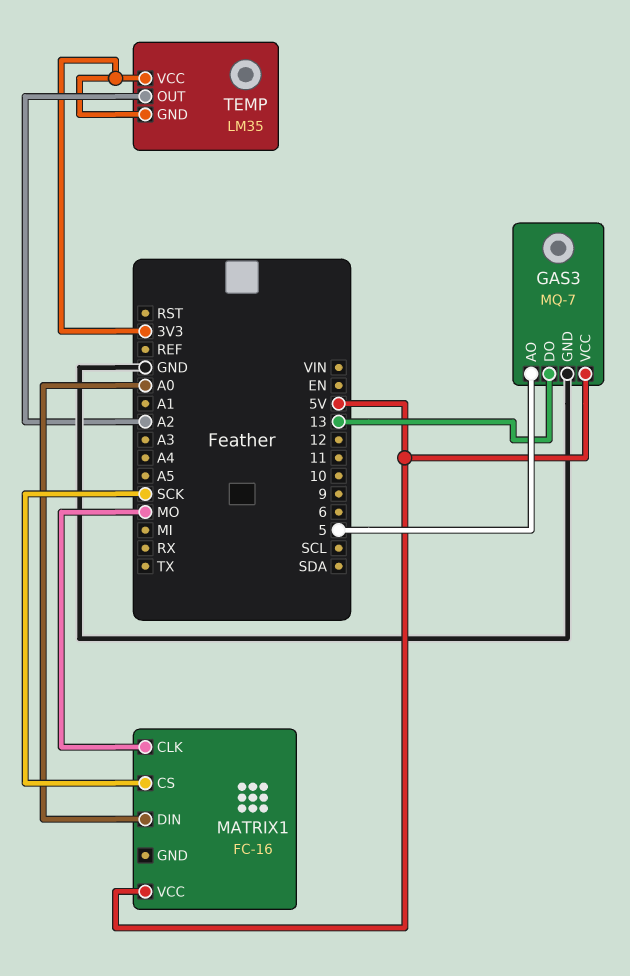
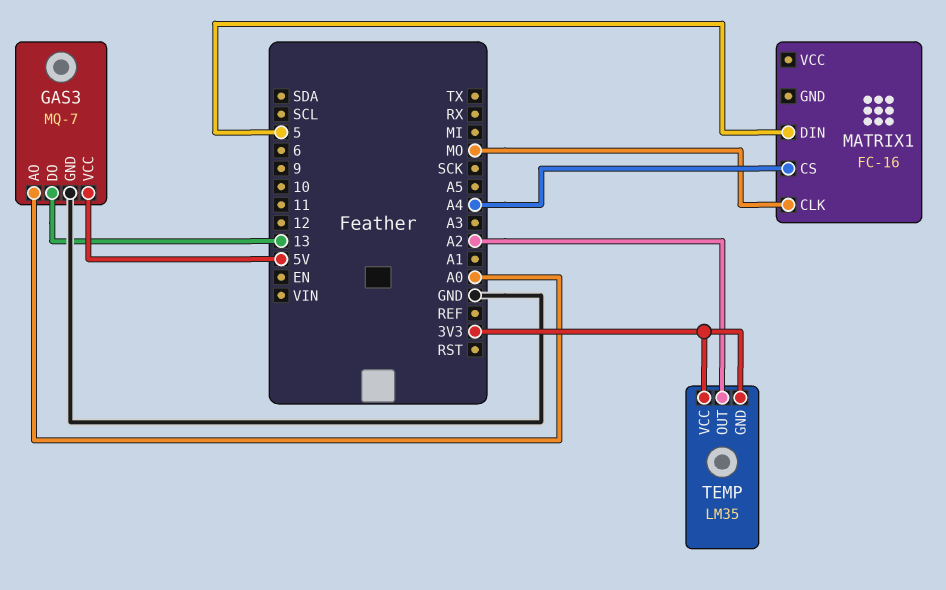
GAS3 pin AO: 5 -> A0
MATRIX1 pin CS: SCK -> A4
MATRIX1 pin DIN: A0 -> 5
MATRIX1 pin VCC: 5V -> none

